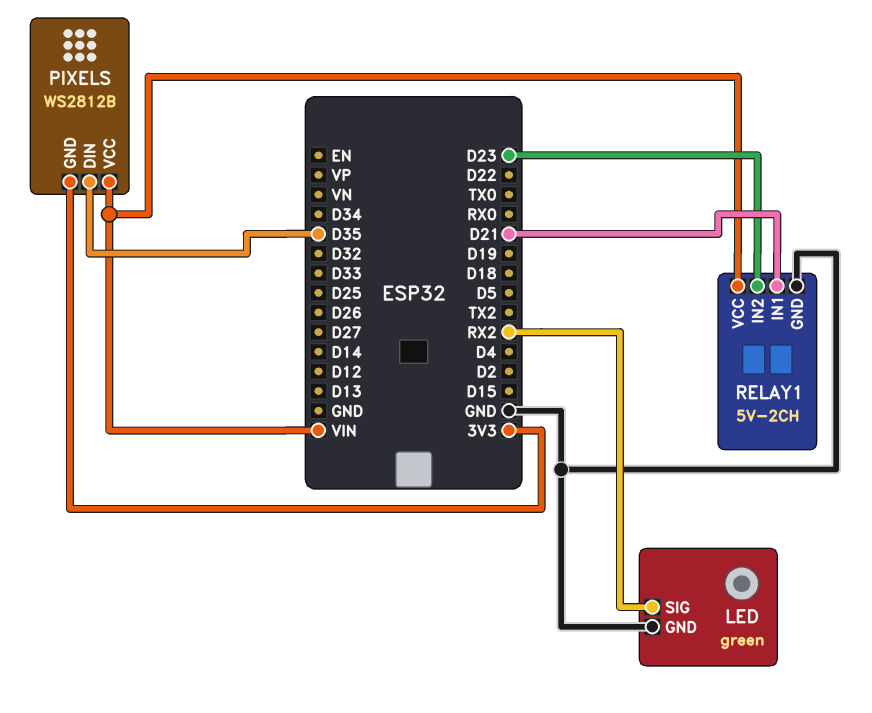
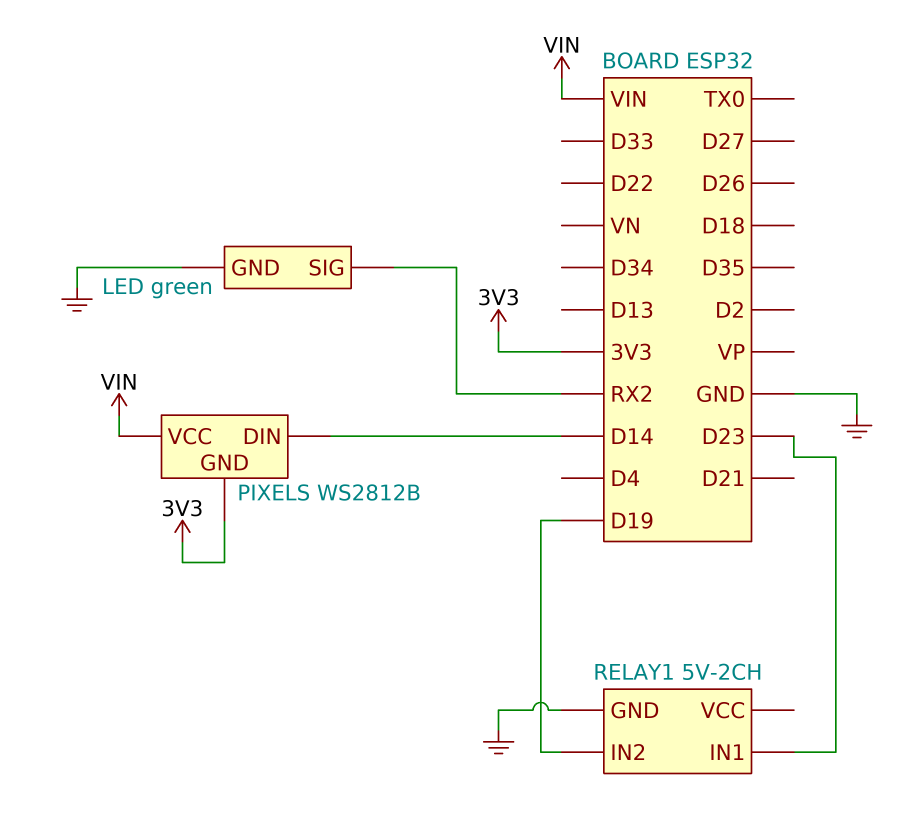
PIXELS pin DIN: D35 -> D14
RELAY1 pin IN1: D21 -> D23
RELAY1 pin IN2: D23 -> D19
RELAY1 pin VCC: VIN -> none

